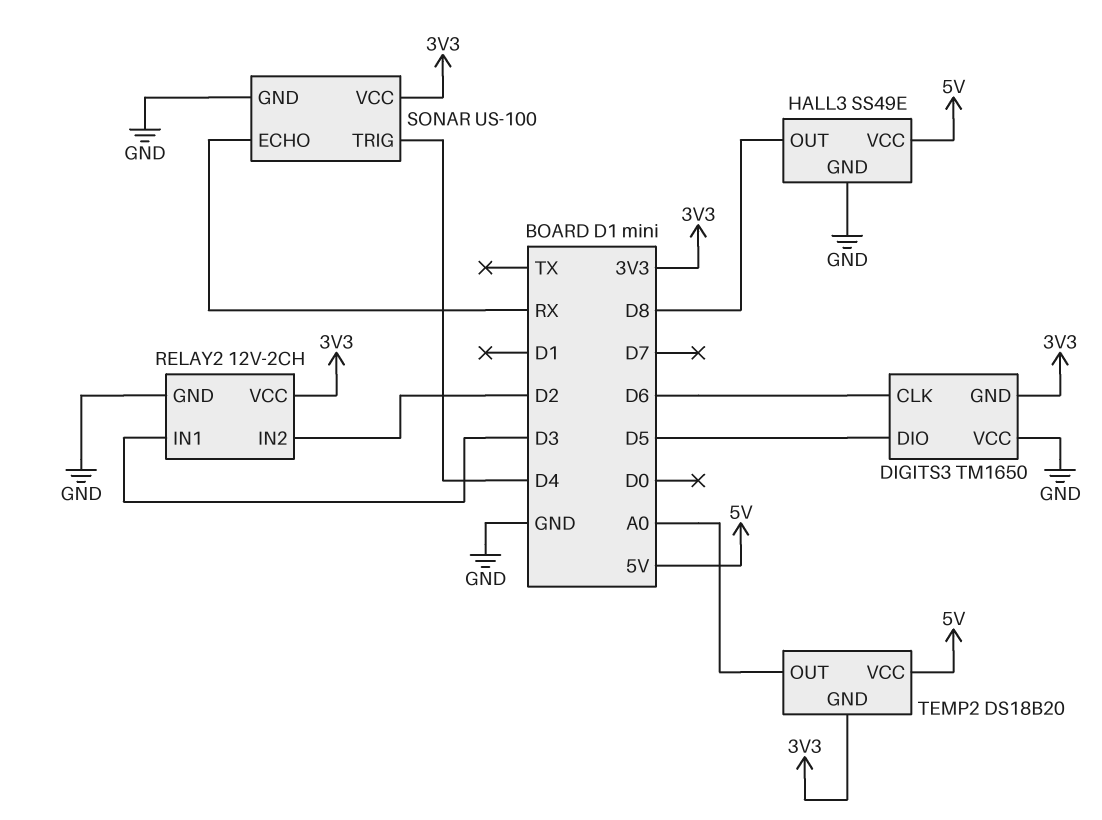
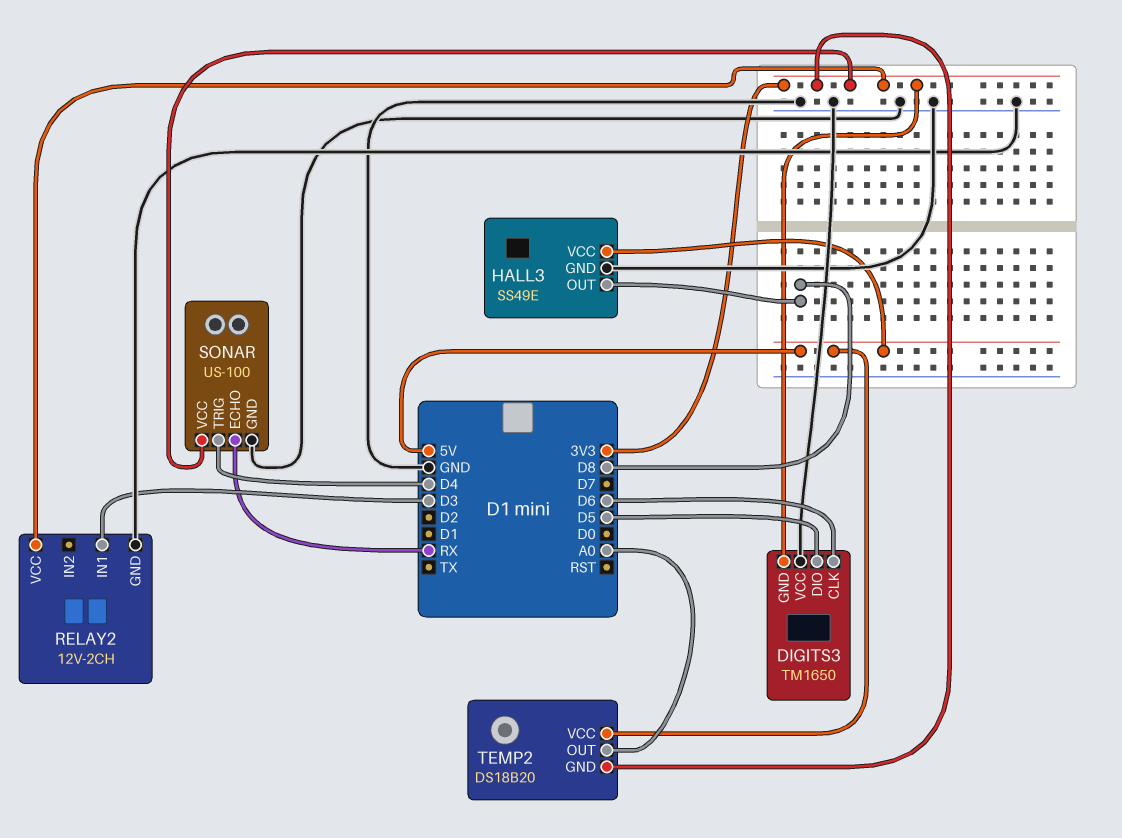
RELAY2 pin IN2: D2 -> none

